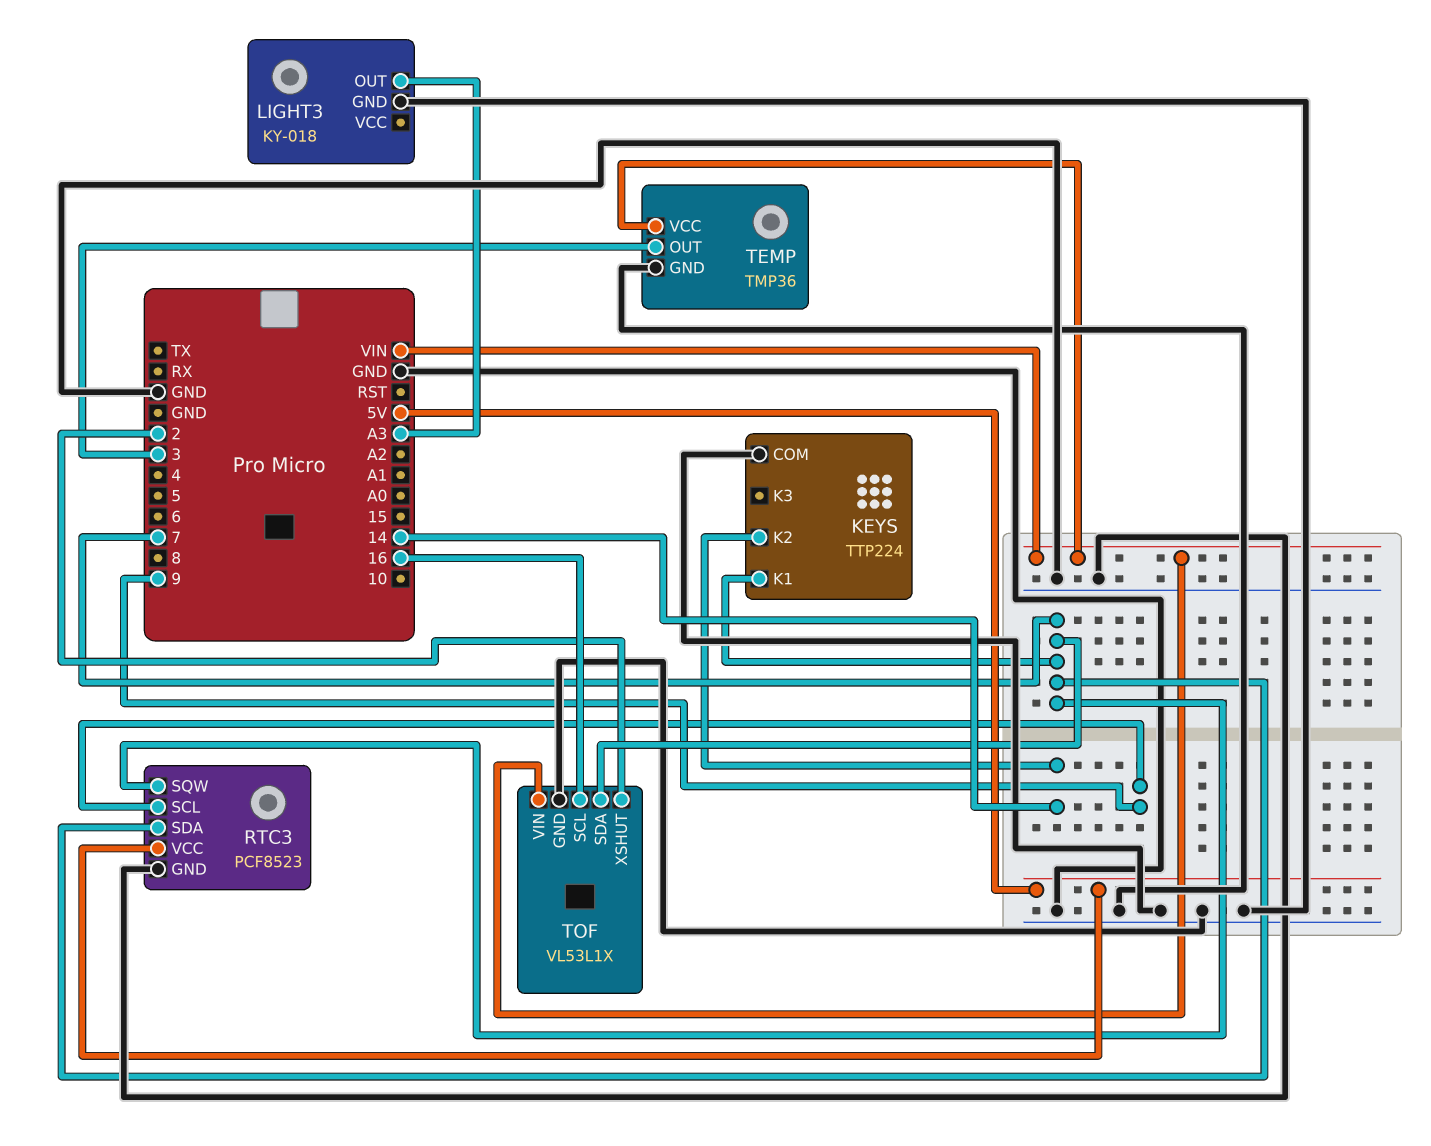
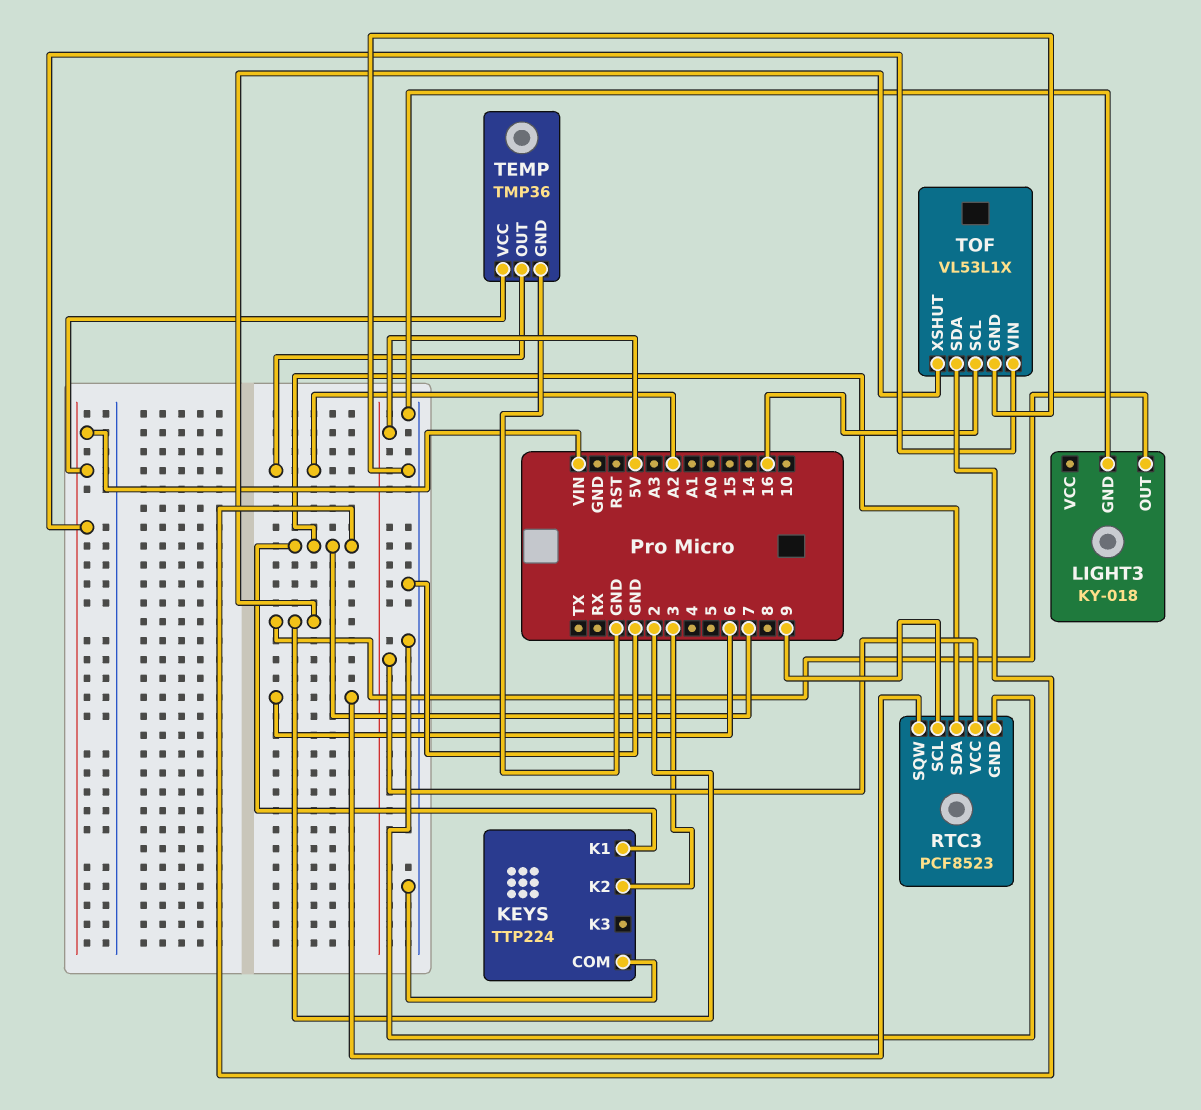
KEYS pin K2: 14 -> 3
LIGHT3 pin OUT: A3 -> 2
RTC3 pin SQW: 7 -> 6
TEMP pin OUT: 3 -> A2

